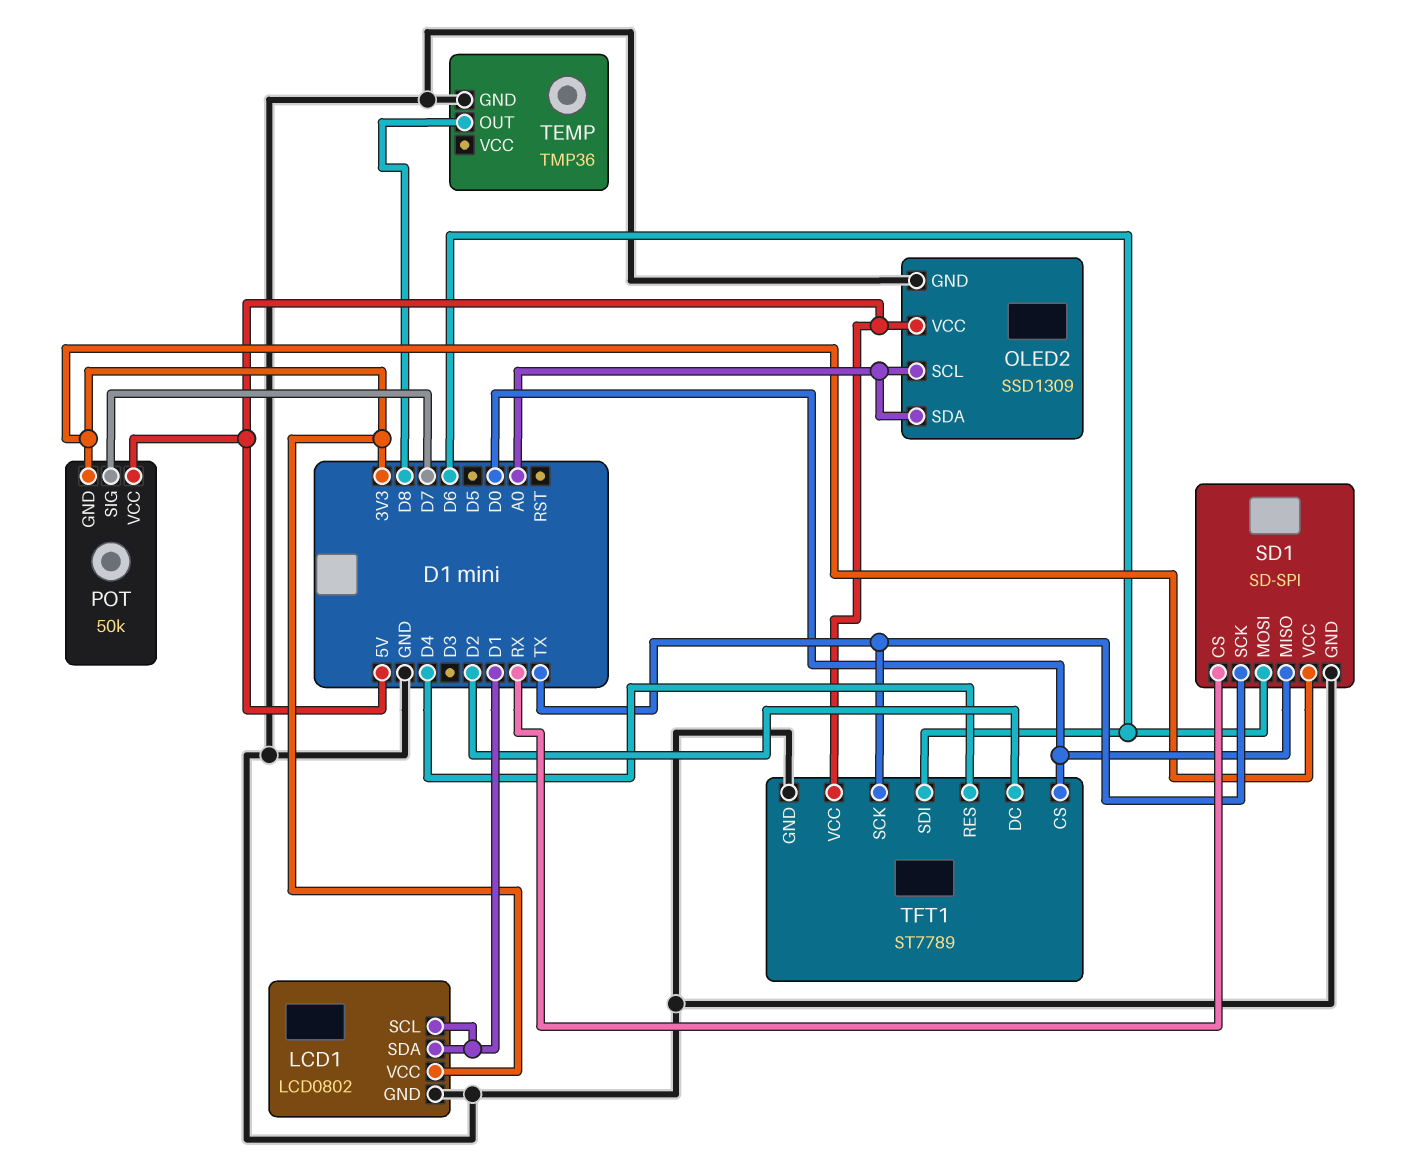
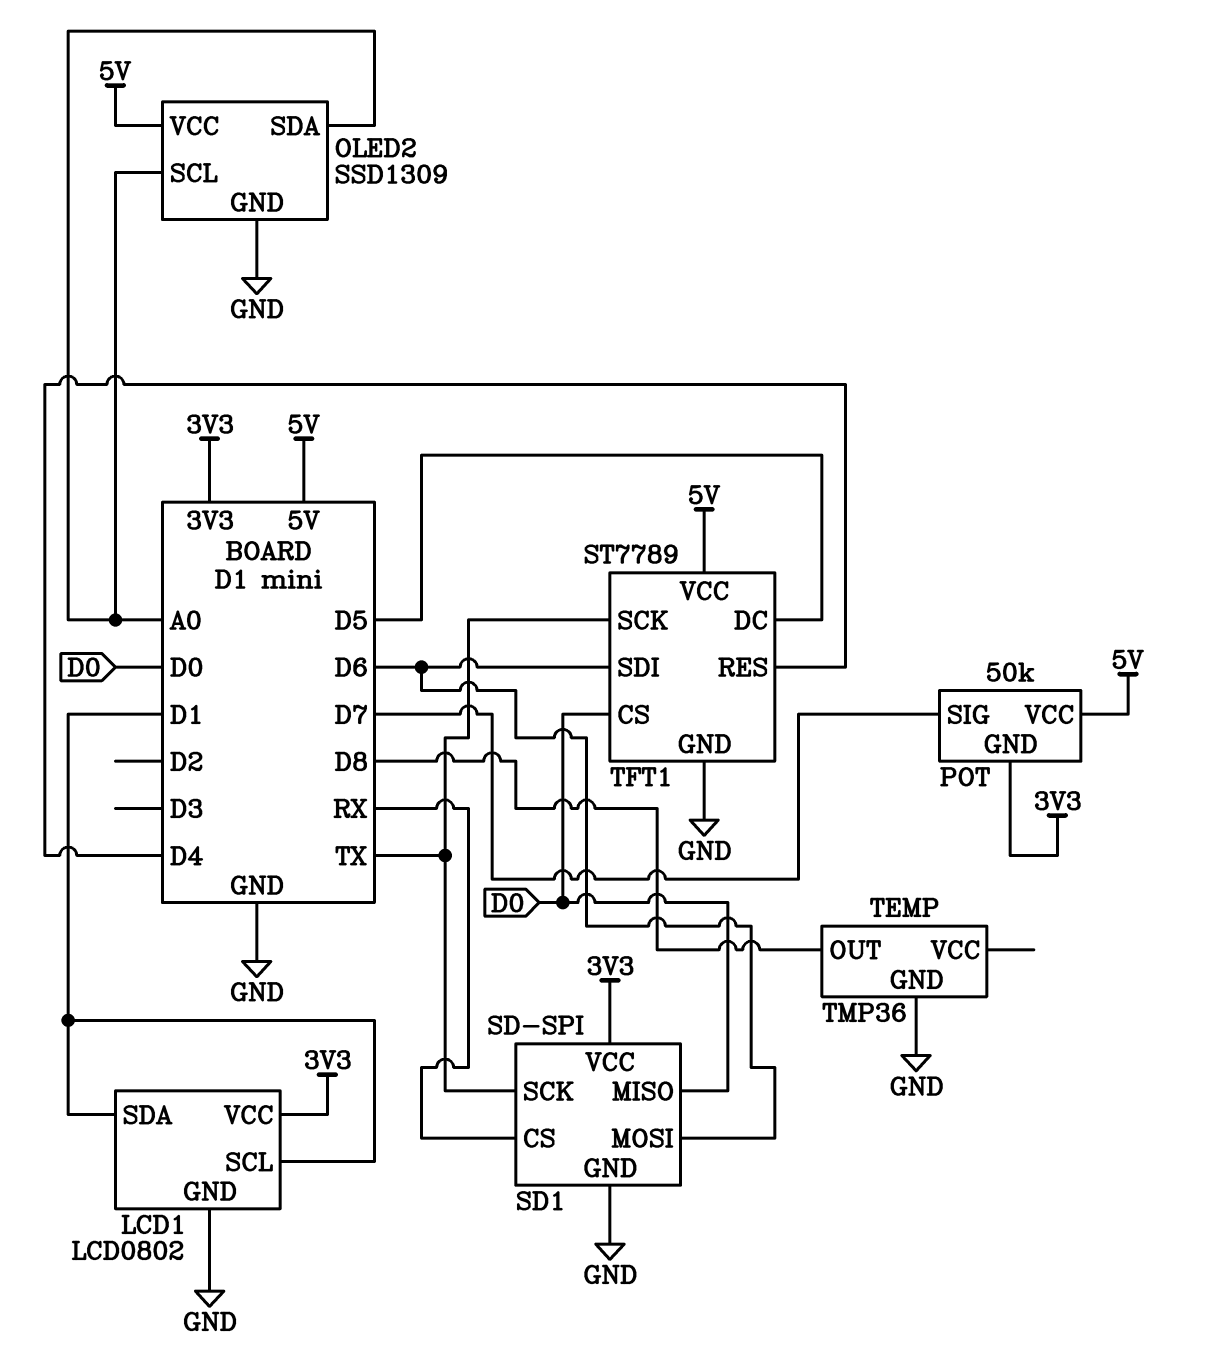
TFT1 pin DC: D2 -> D5

